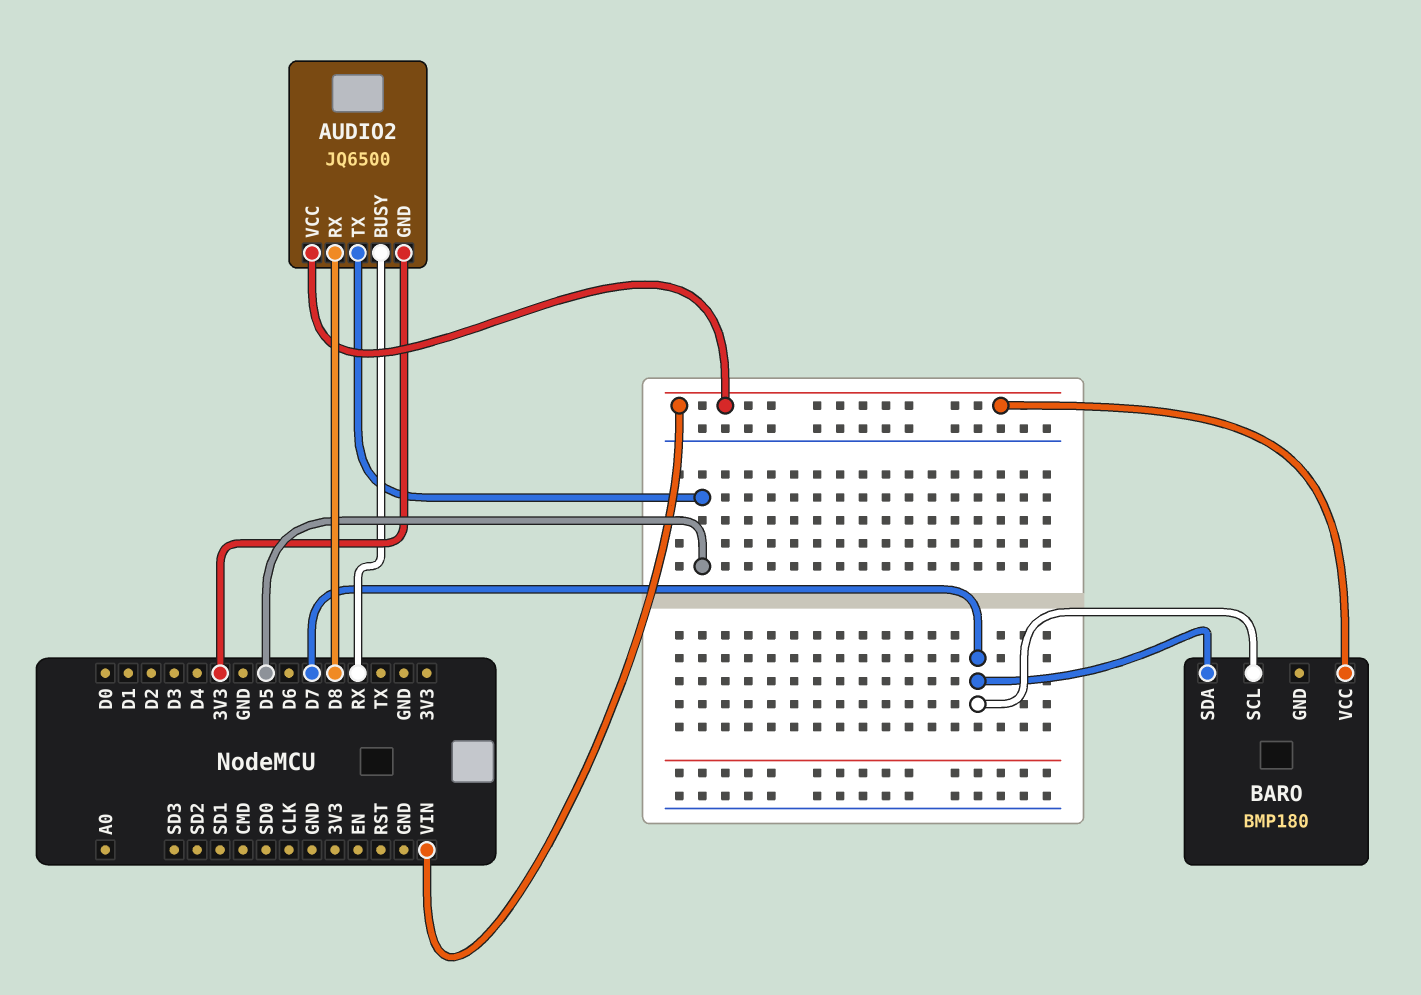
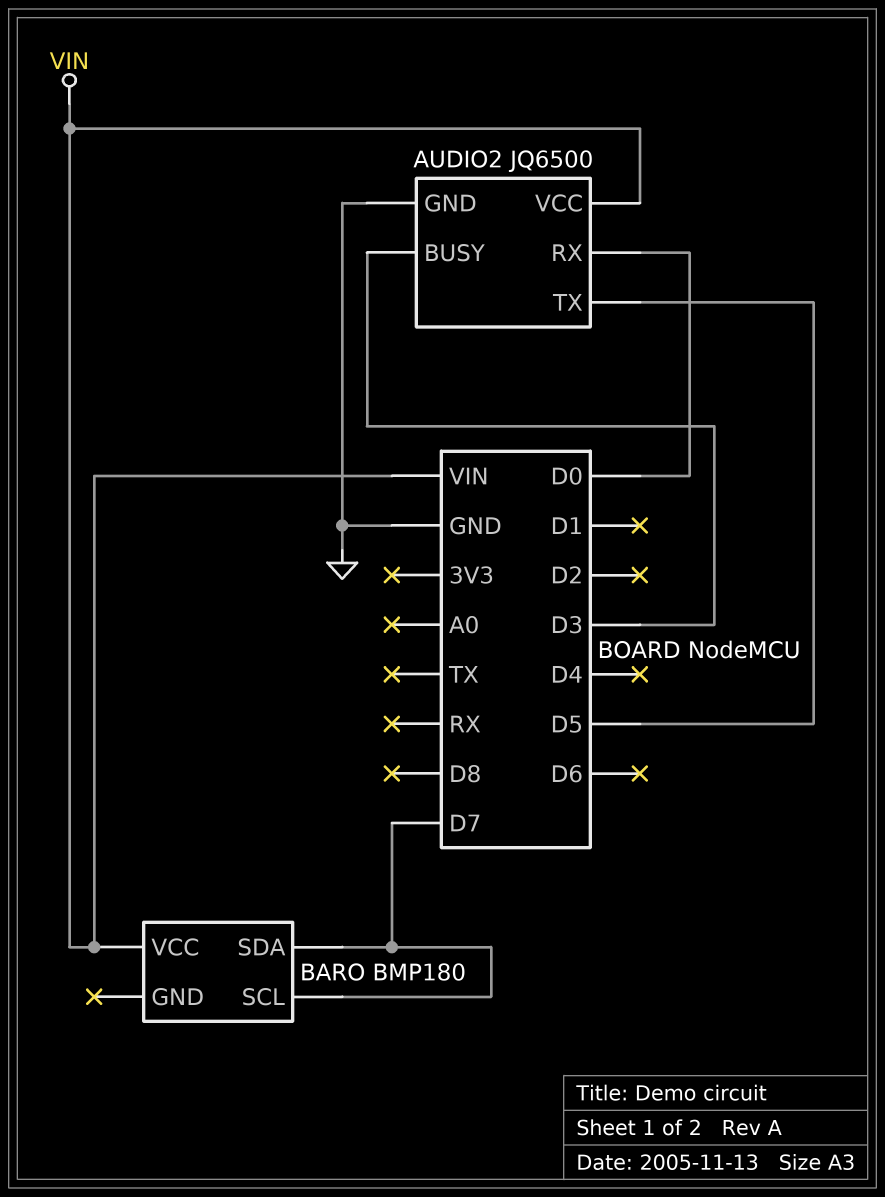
AUDIO2 pin BUSY: RX -> D3
AUDIO2 pin GND: 3V3 -> GND
AUDIO2 pin RX: D8 -> D0

